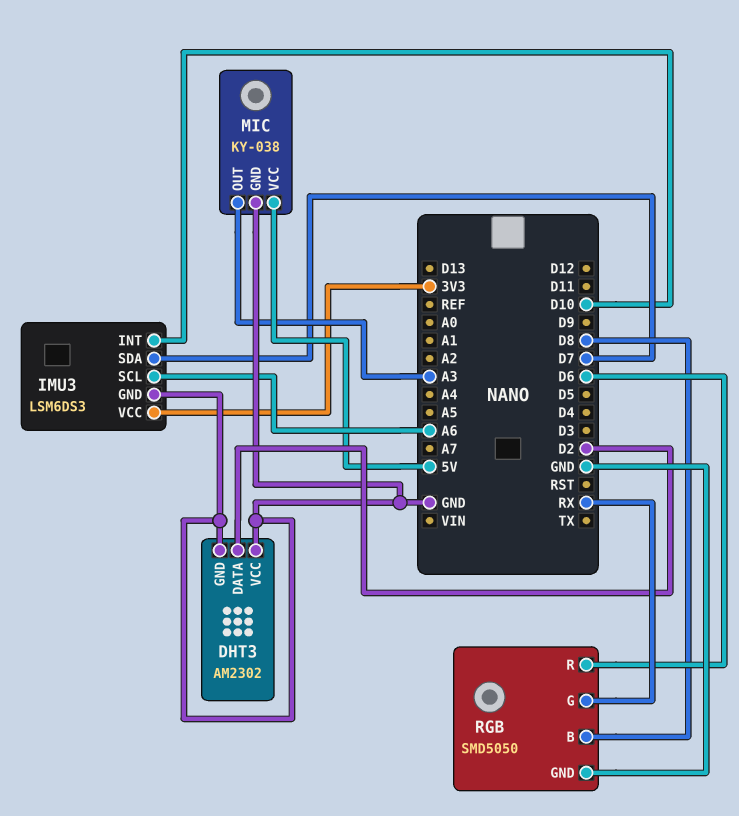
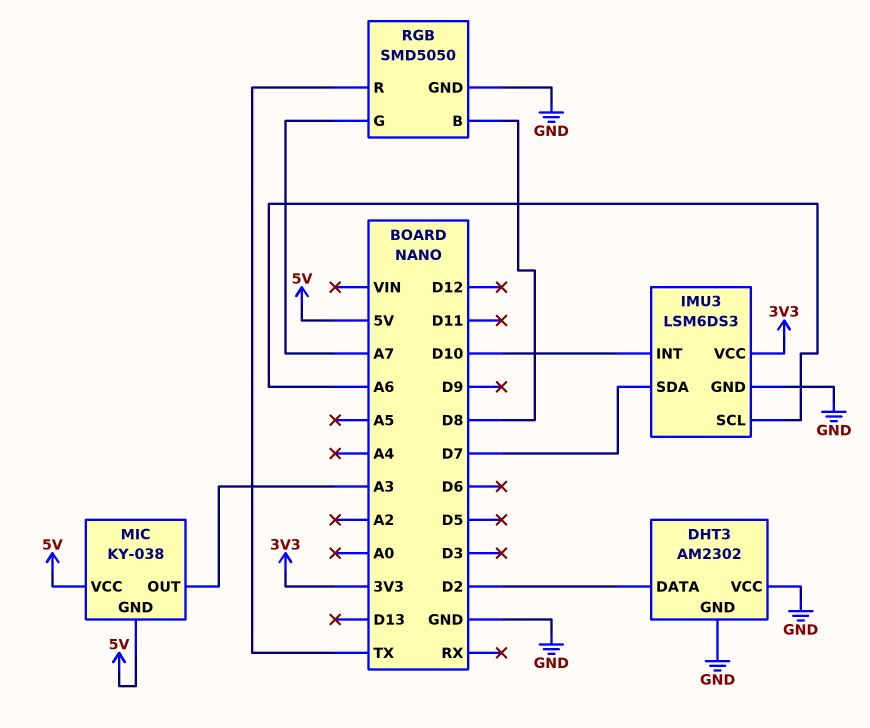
MIC pin GND: GND -> 5V
RGB pin G: RX -> A7
RGB pin R: D6 -> TX

